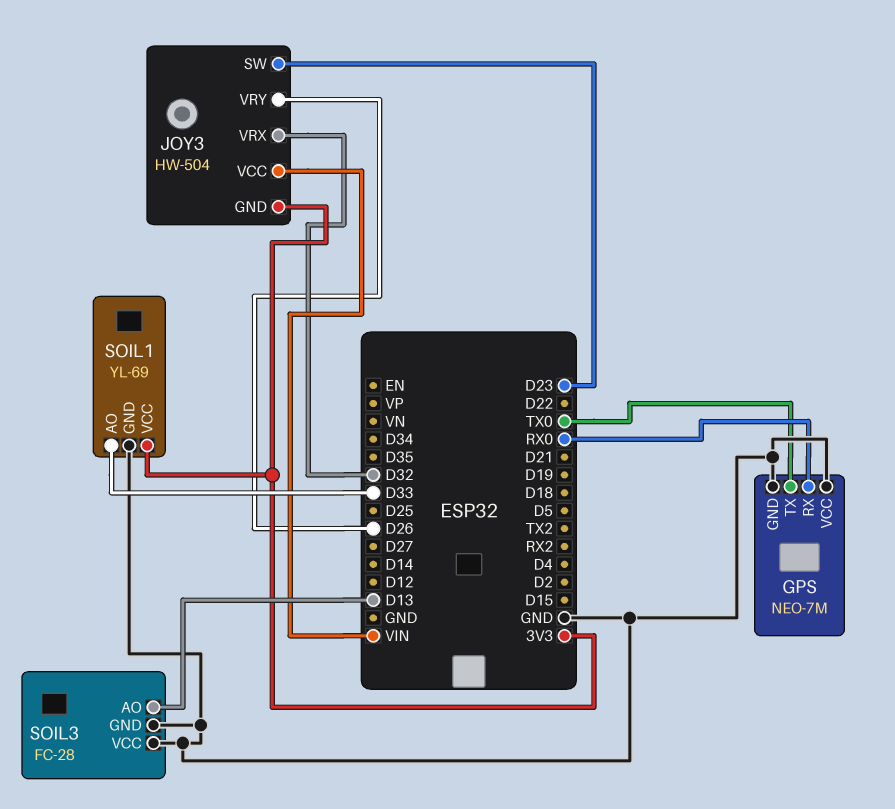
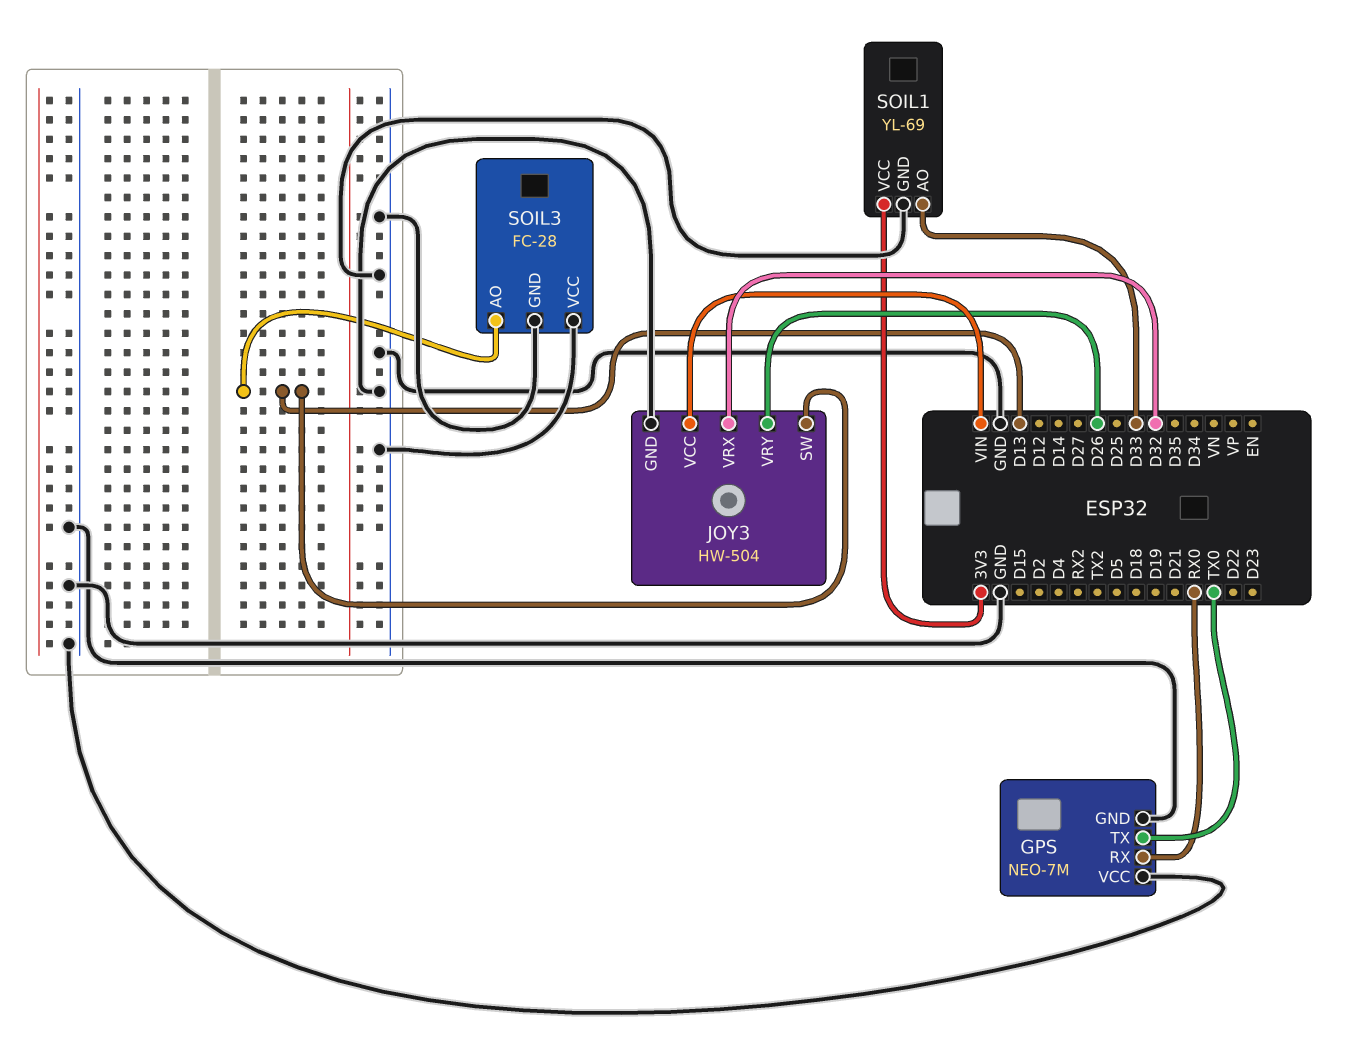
JOY3 pin GND: 3V3 -> GND
JOY3 pin SW: D23 -> D13

